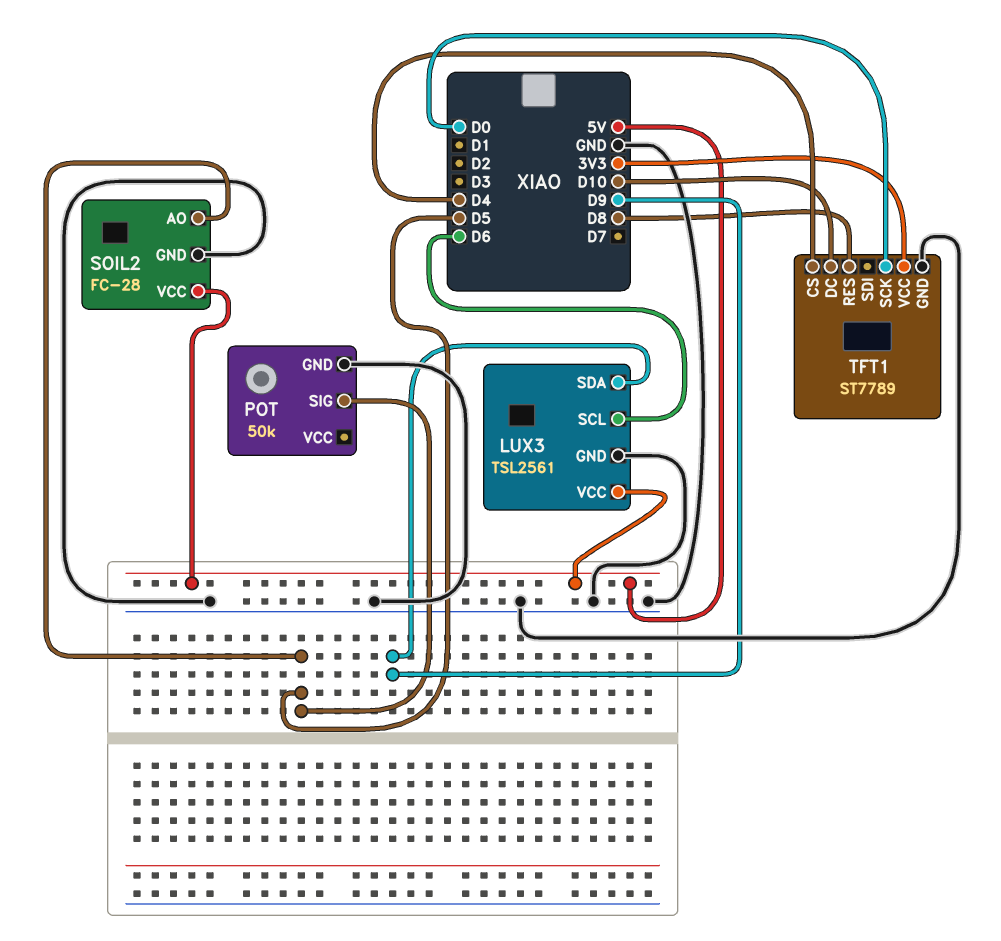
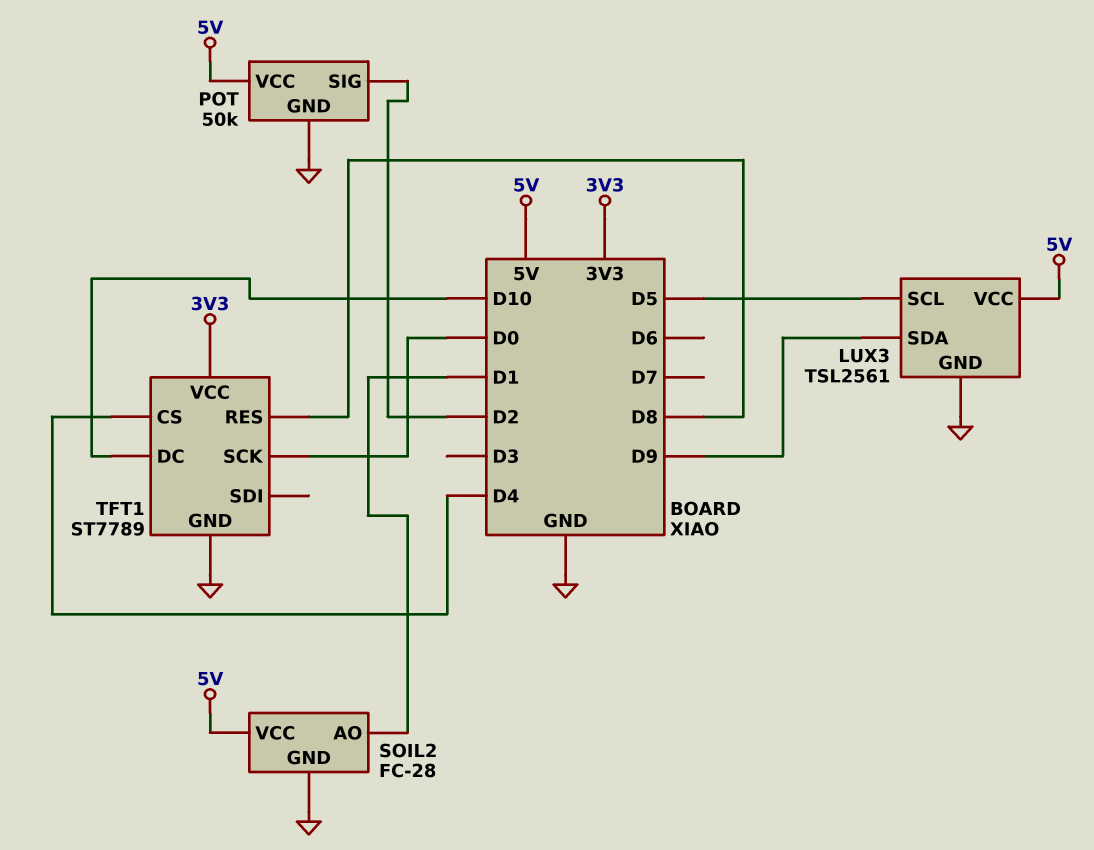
LUX3 pin SCL: D6 -> D5
POT pin SIG: D5 -> D2
POT pin VCC: none -> 5V
SOIL2 pin AO: D5 -> D1

